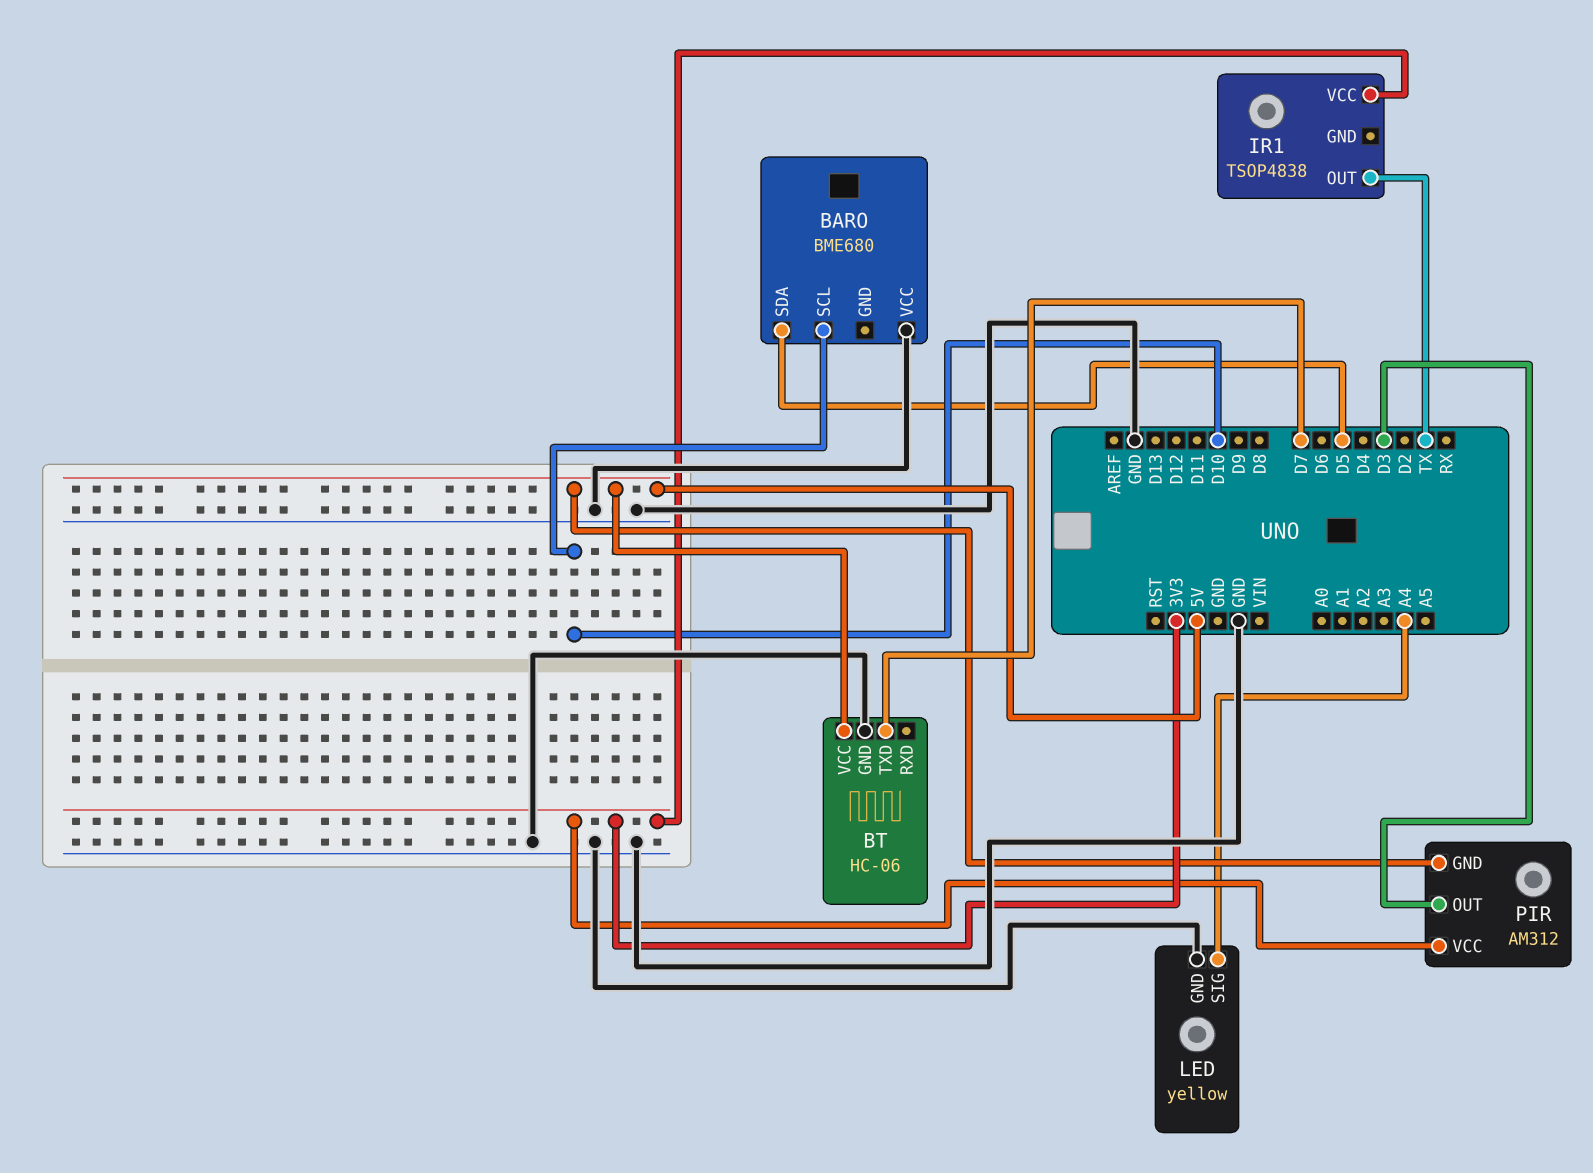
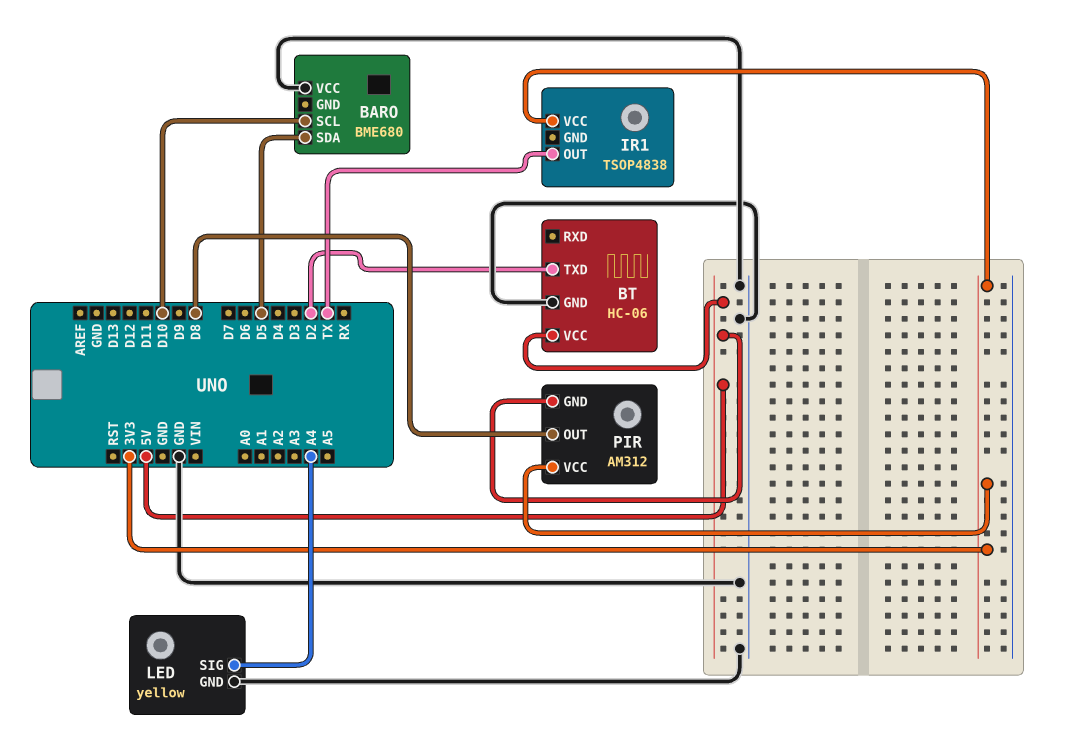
BT pin TXD: D7 -> D2
PIR pin OUT: D3 -> D8

